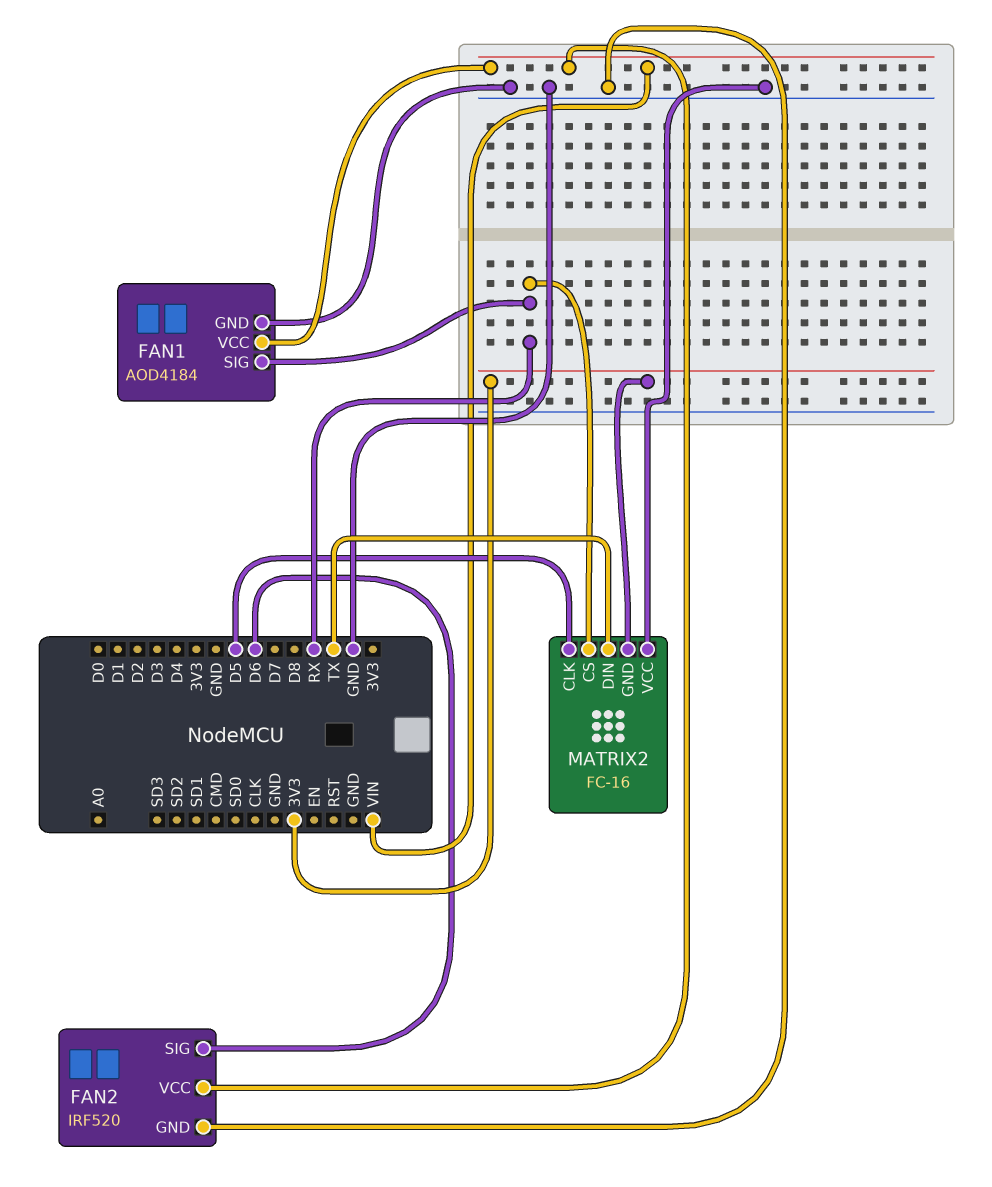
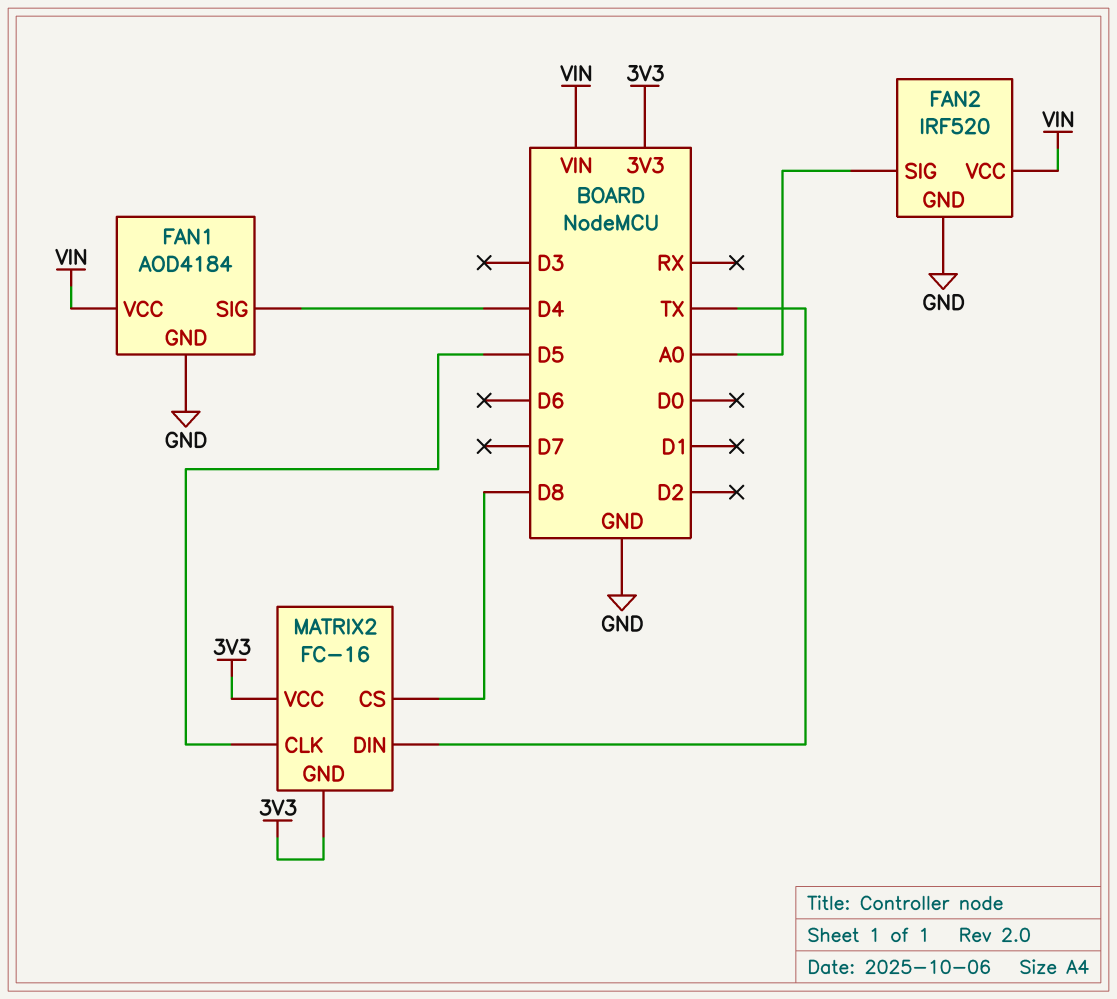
FAN1 pin SIG: RX -> D4
FAN2 pin SIG: D6 -> A0
MATRIX2 pin CS: RX -> D8
MATRIX2 pin VCC: GND -> 3V3

